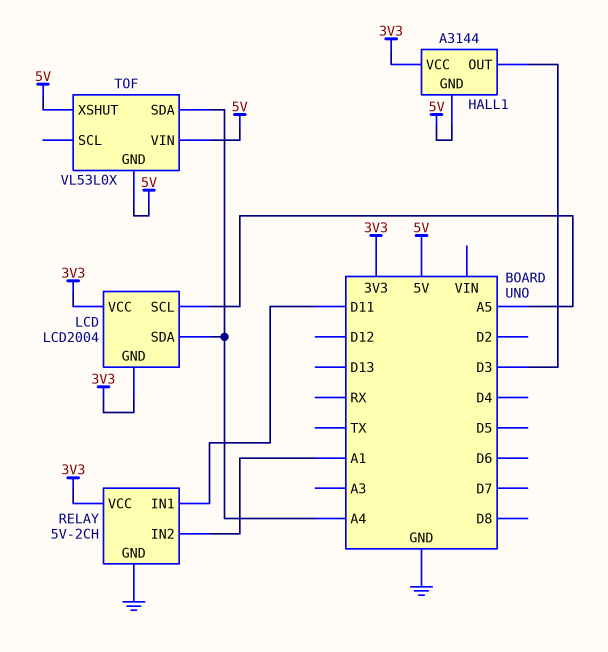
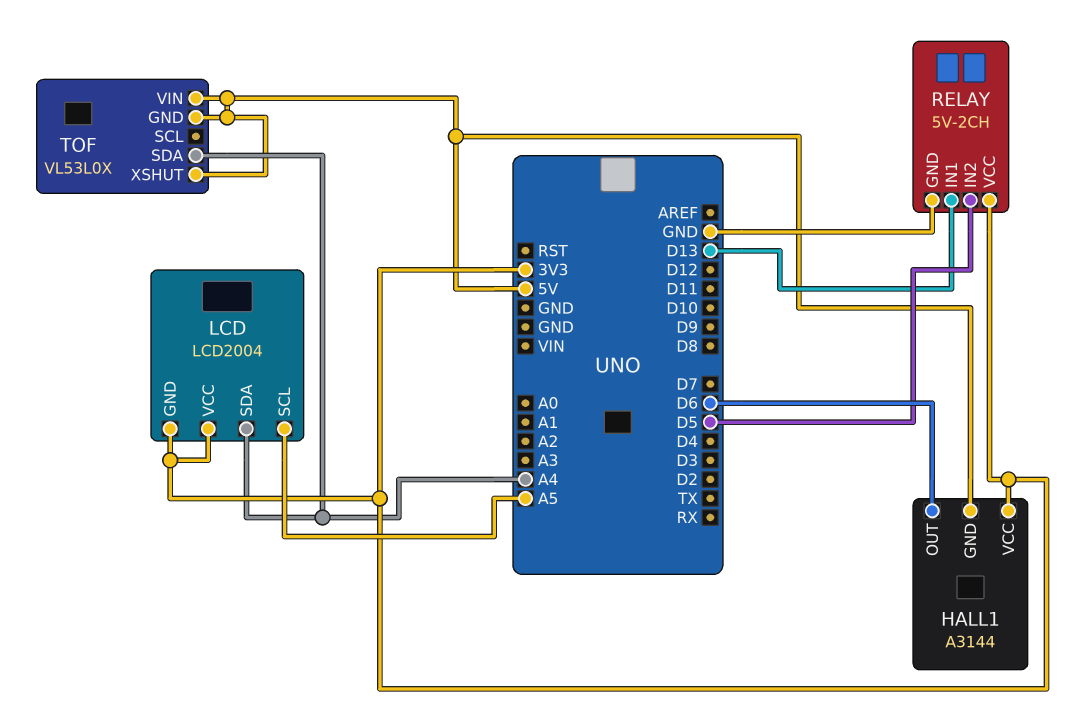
HALL1 pin OUT: D3 -> D6
RELAY pin IN1: D11 -> D13
RELAY pin IN2: A1 -> D5

